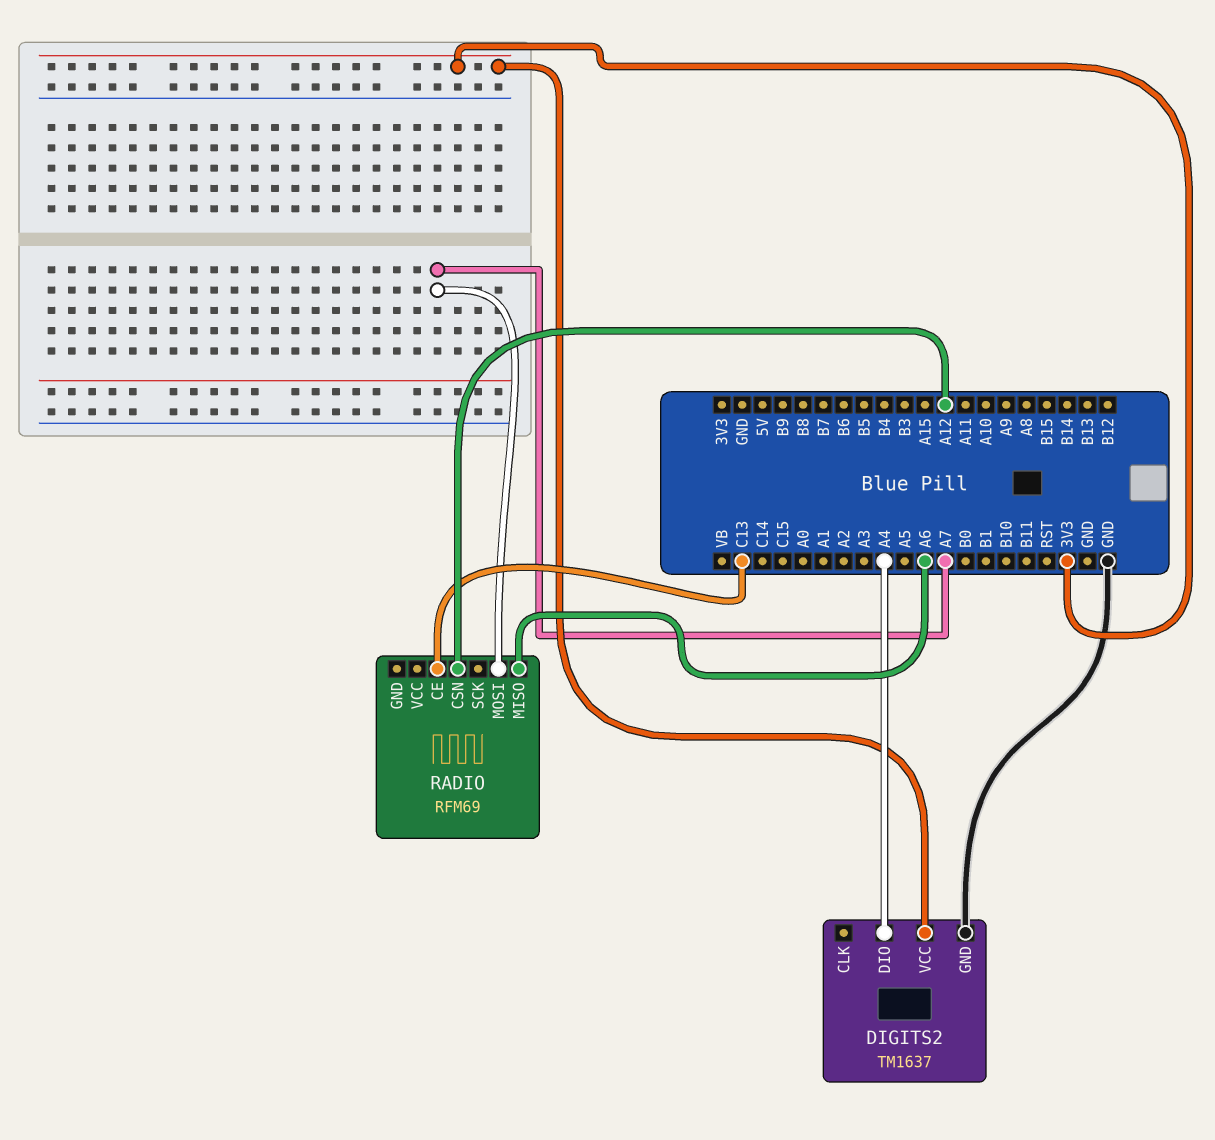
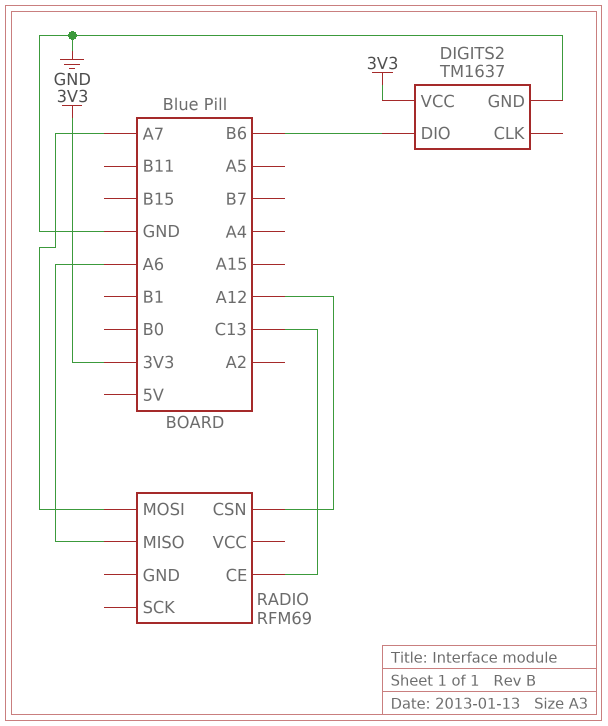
DIGITS2 pin DIO: A4 -> B6

